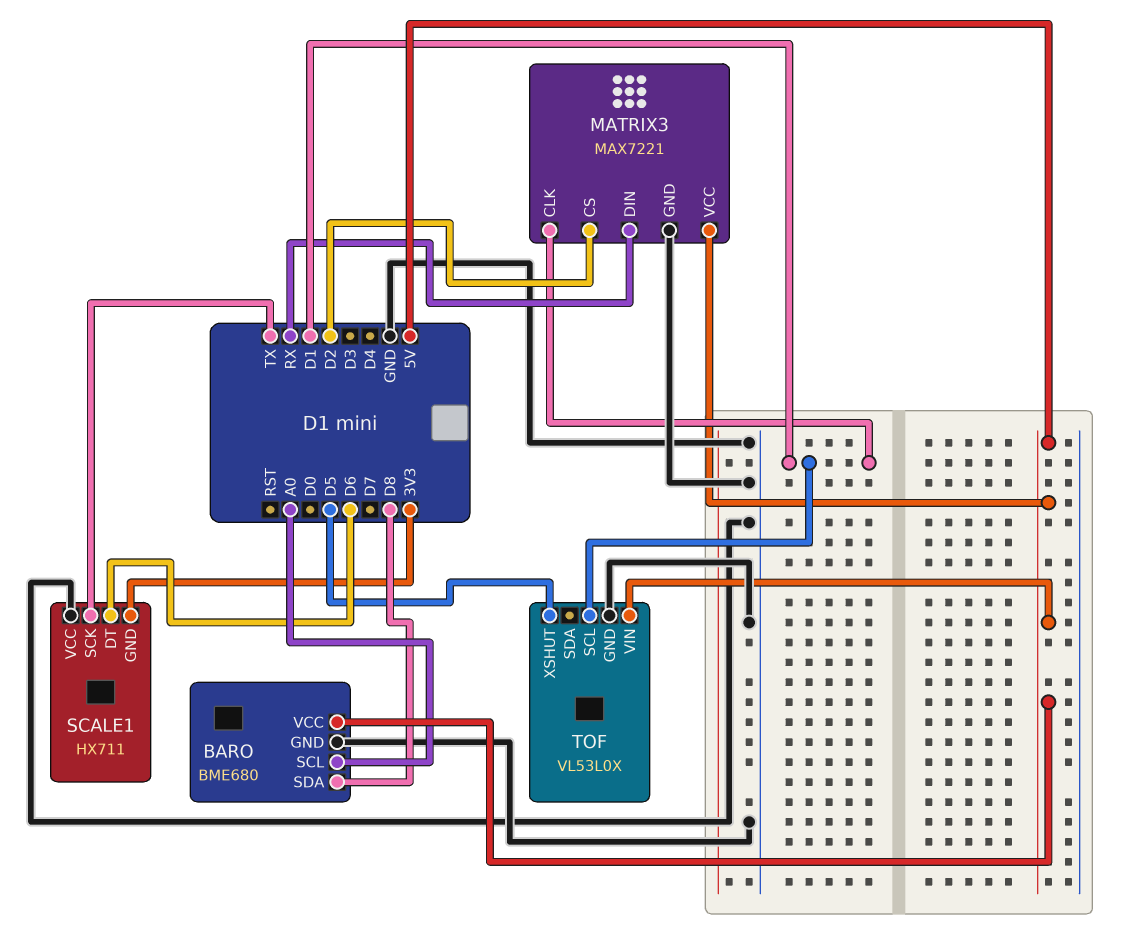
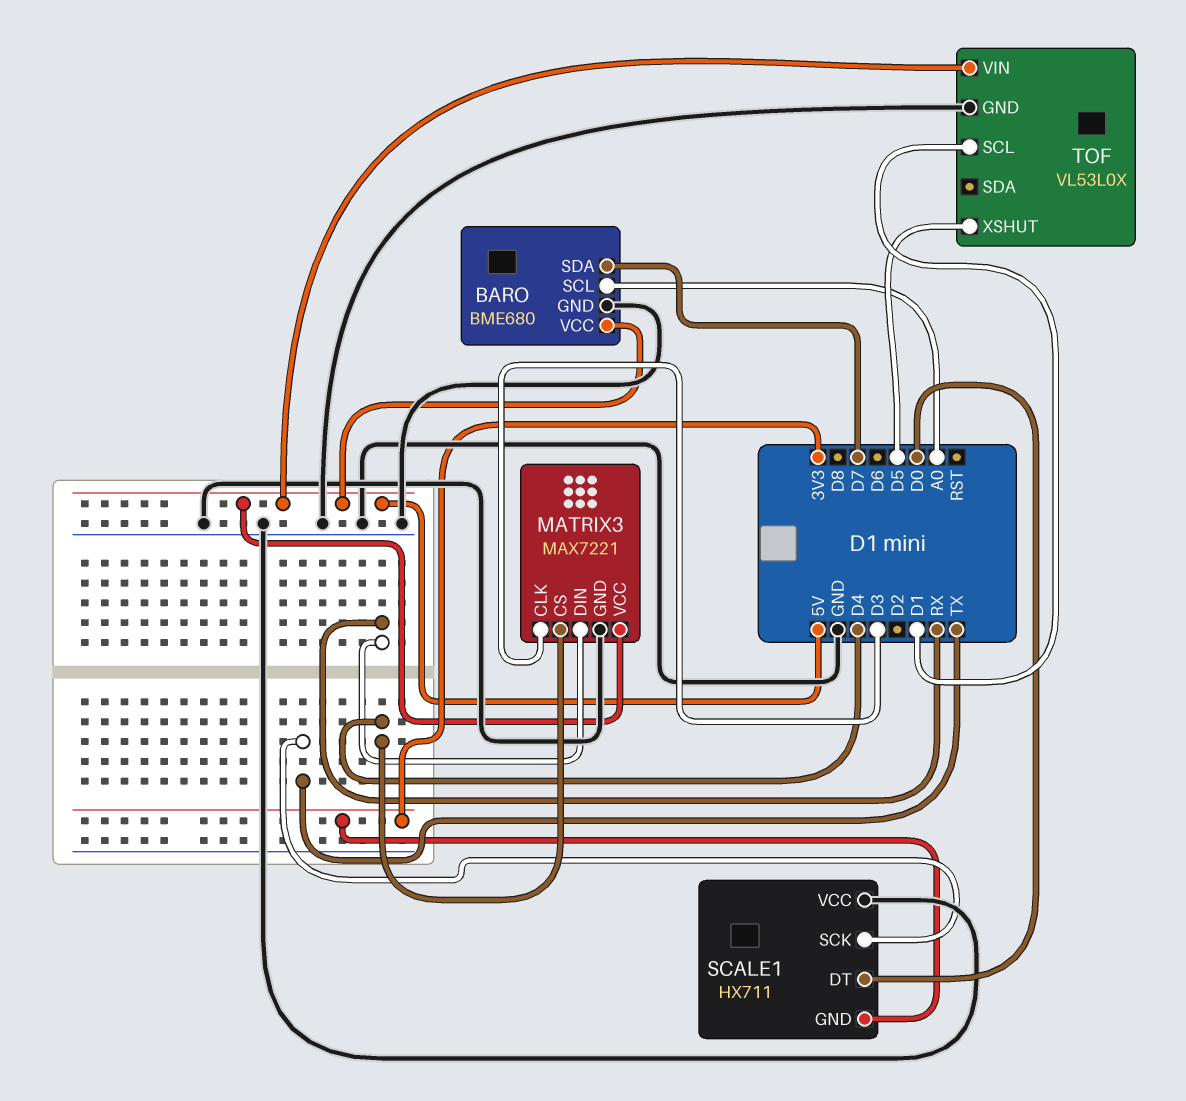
BARO pin SDA: D8 -> D7
MATRIX3 pin CLK: D1 -> D3
MATRIX3 pin CS: D2 -> D4
SCALE1 pin DT: D6 -> D0

